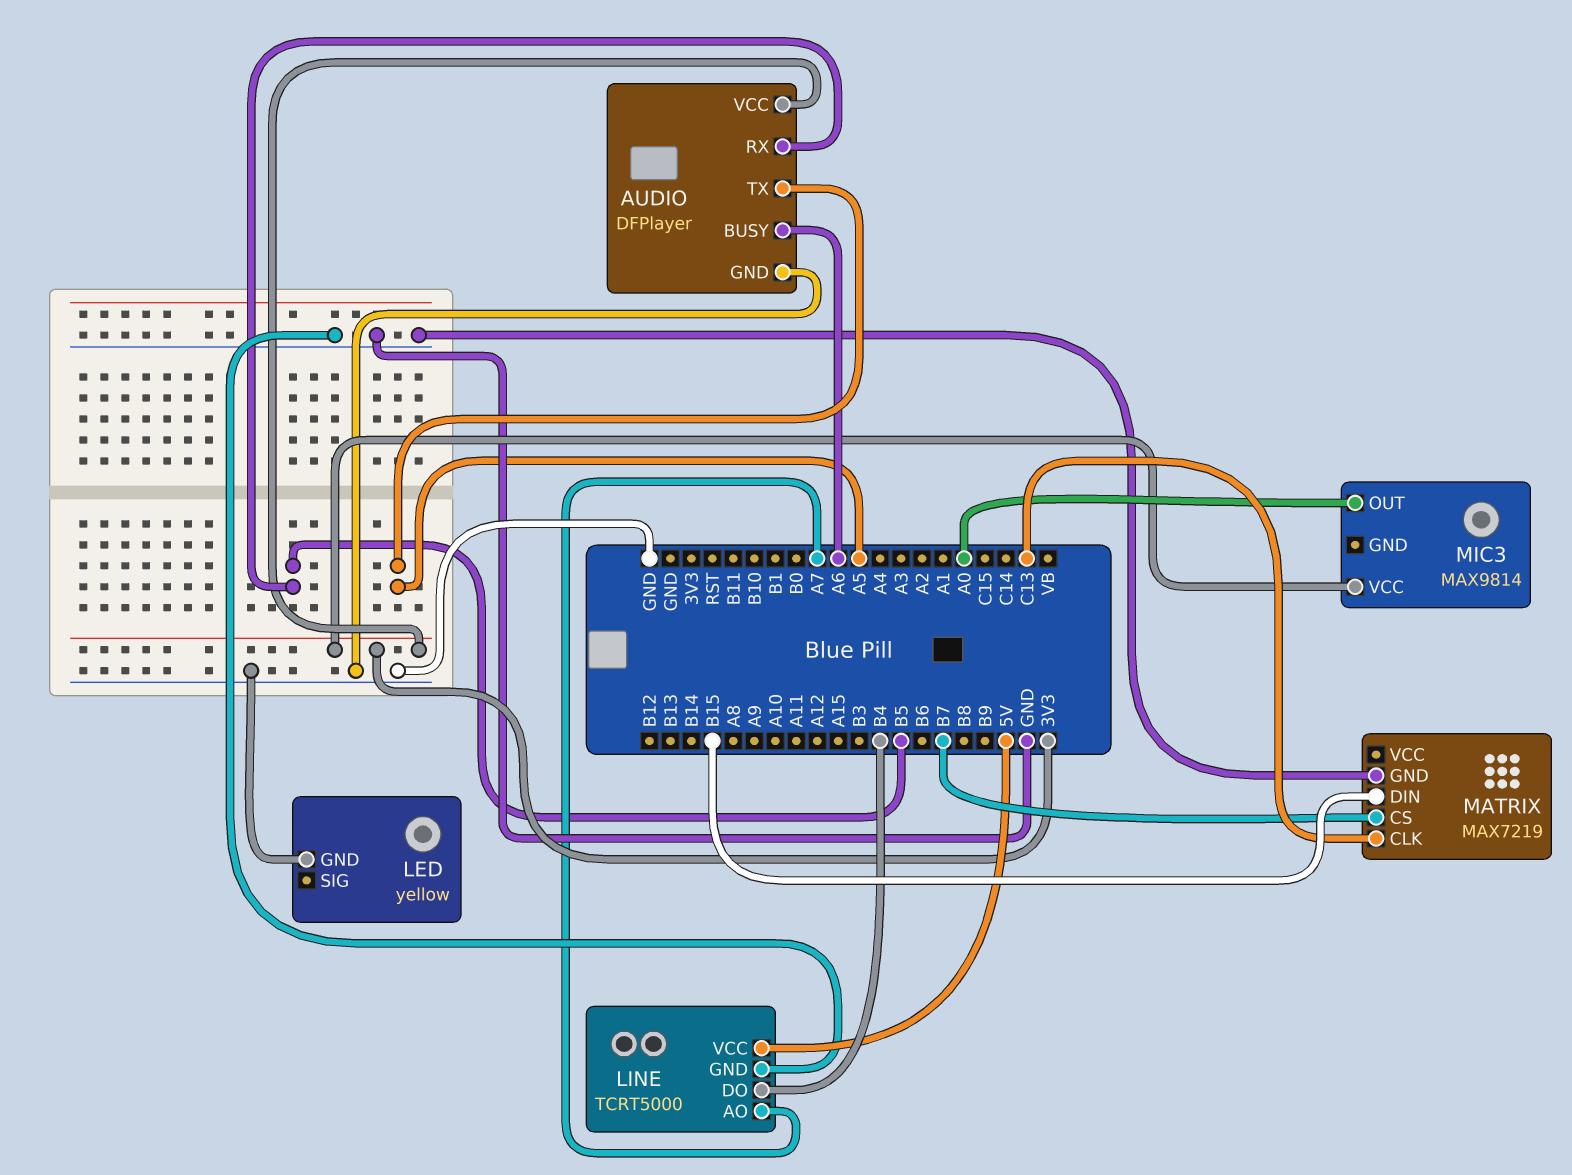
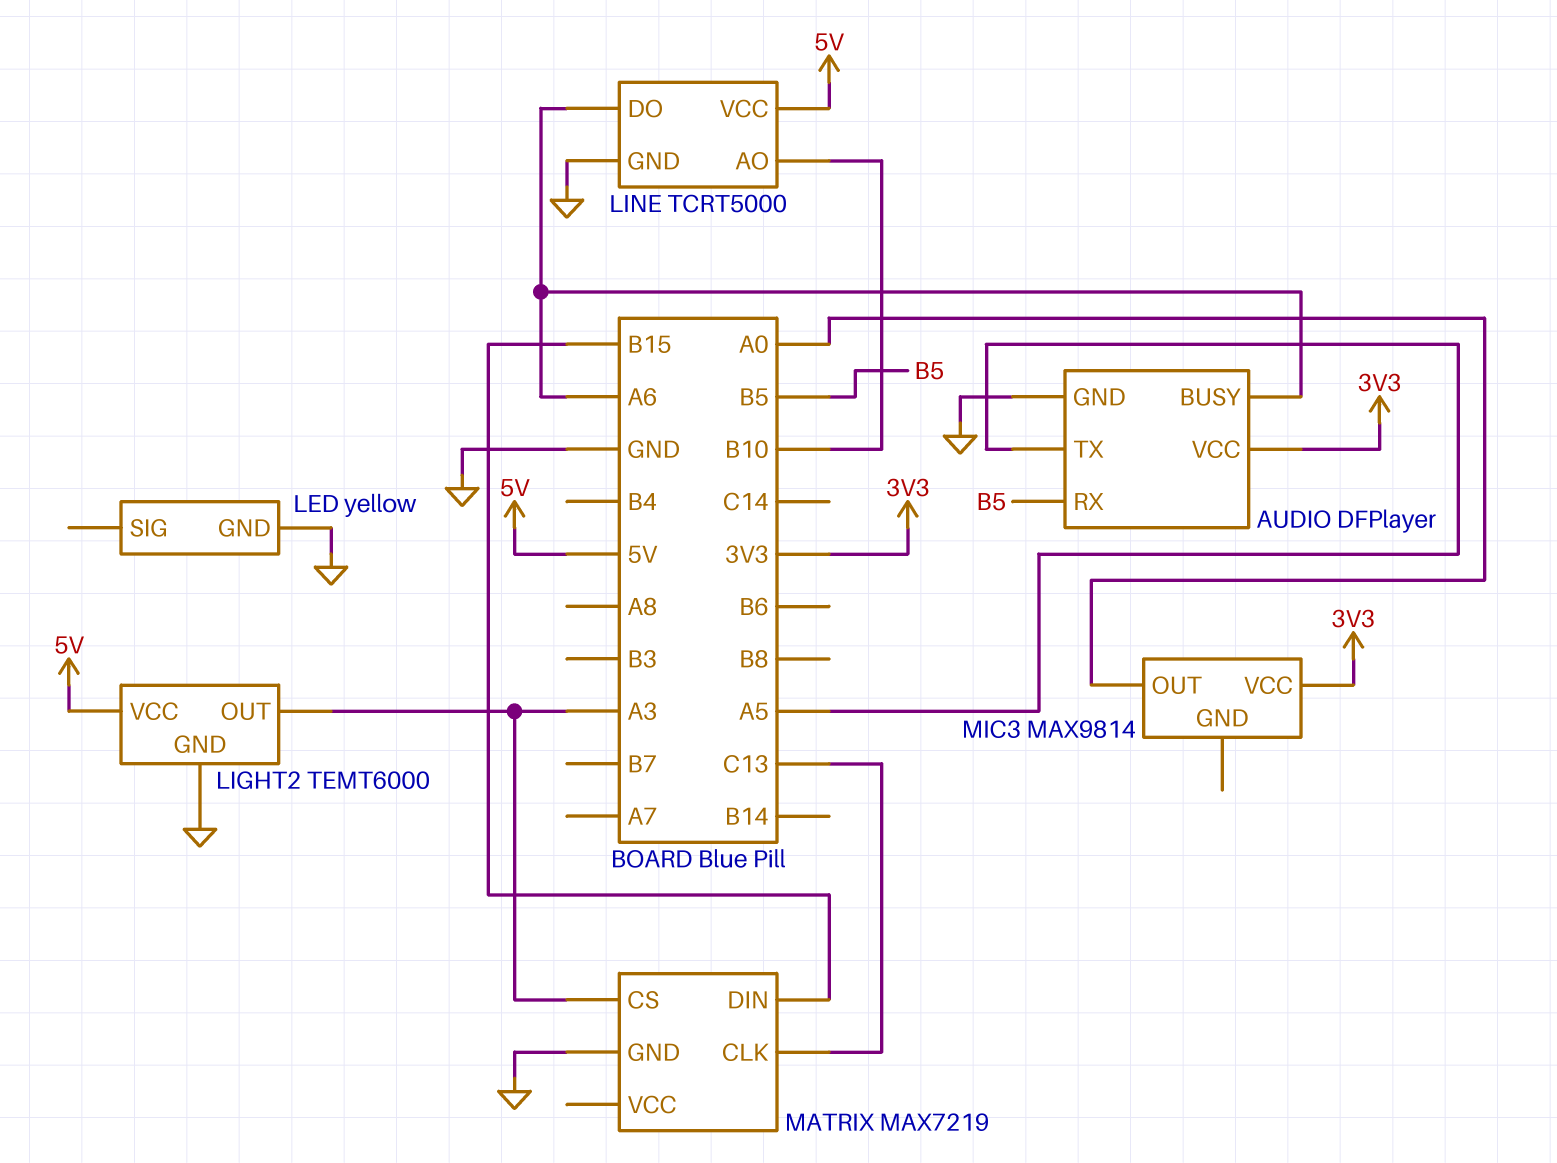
LIGHT2: none -> TEMT6000
LIGHT2 pin GND: none -> GND
LIGHT2 pin OUT: none -> A3
LIGHT2 pin VCC: none -> 5V
LINE pin AO: A7 -> B10
LINE pin DO: B4 -> A6
MATRIX pin CS: B7 -> A3

